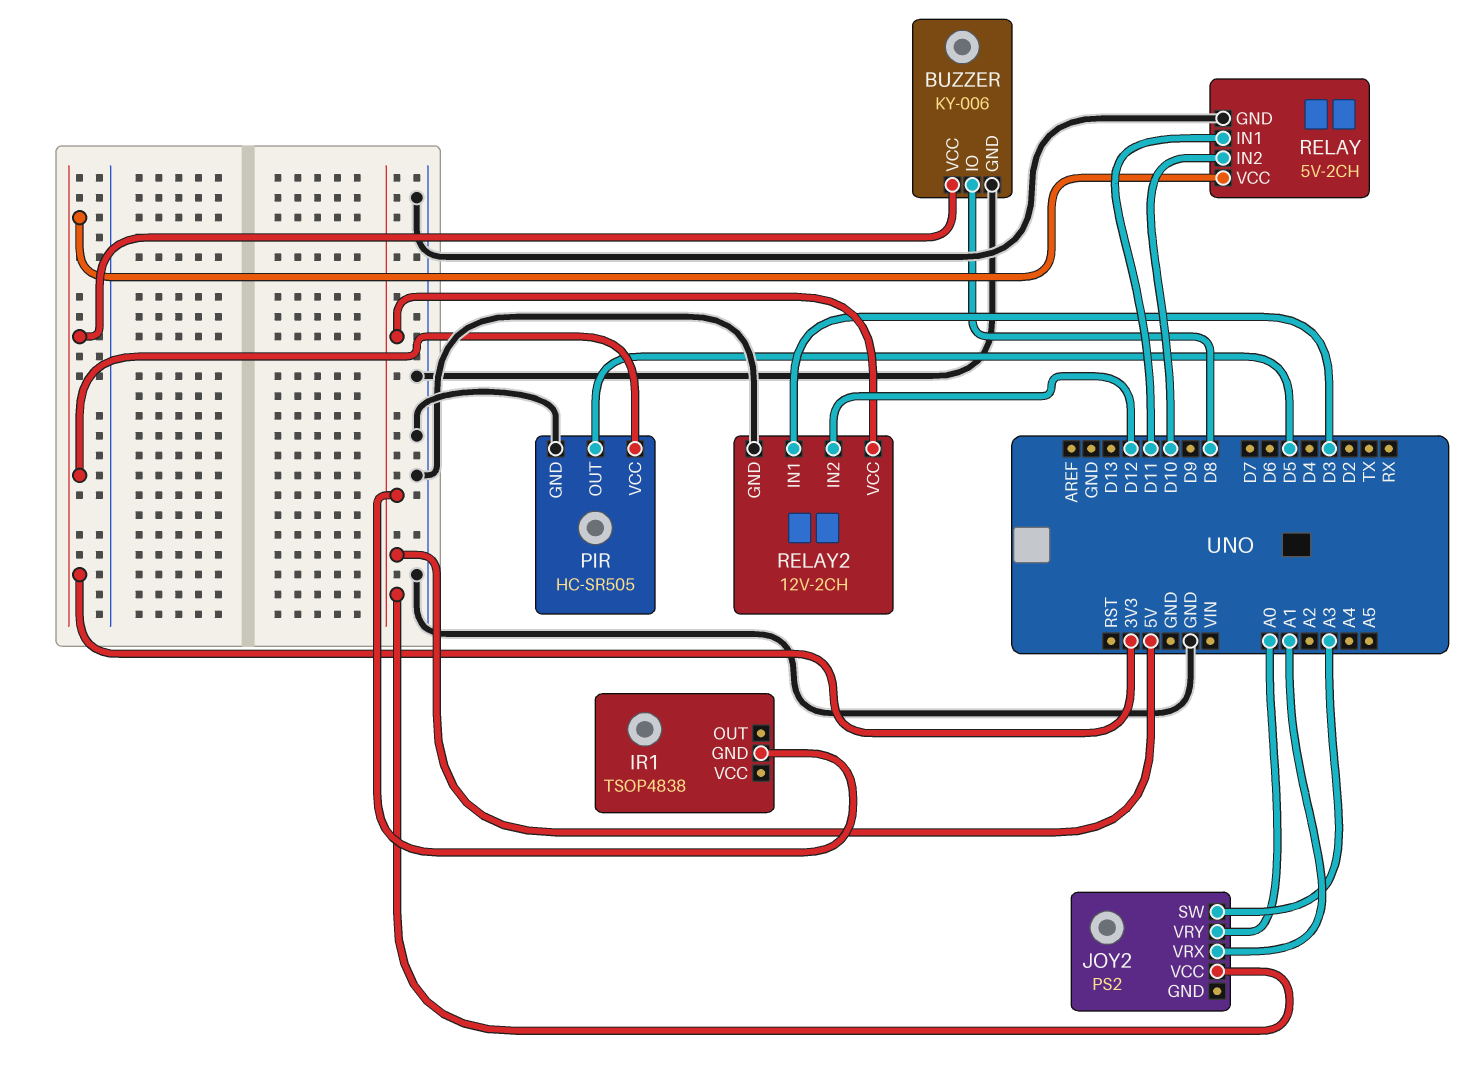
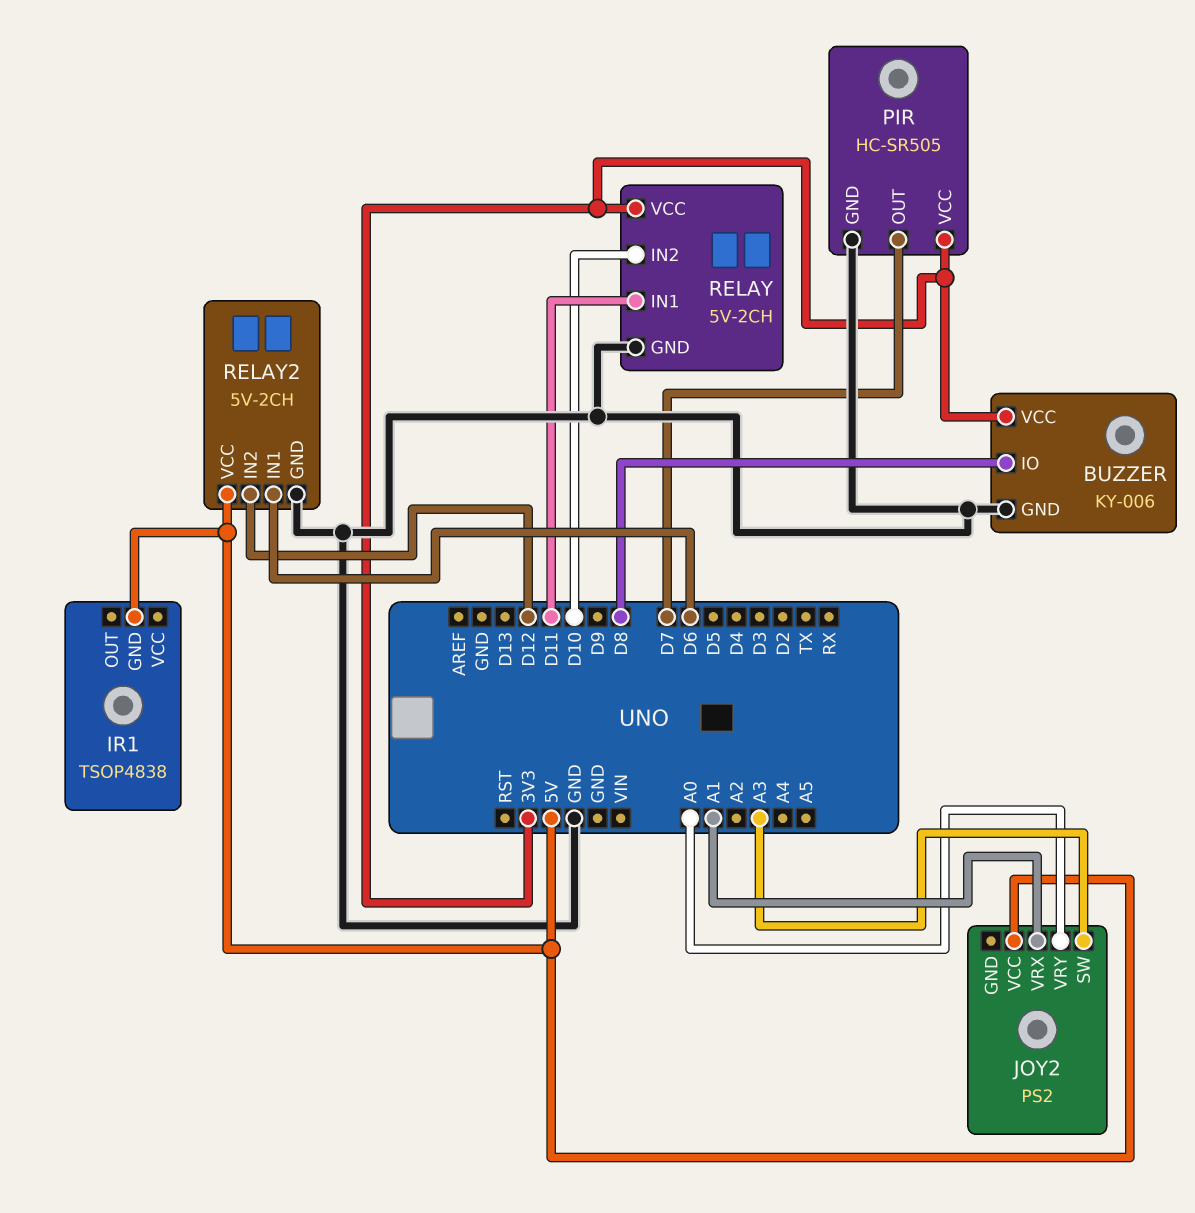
PIR pin OUT: D5 -> D7
RELAY2: 12V-2CH -> 5V-2CH
RELAY2 pin IN1: D3 -> D6

